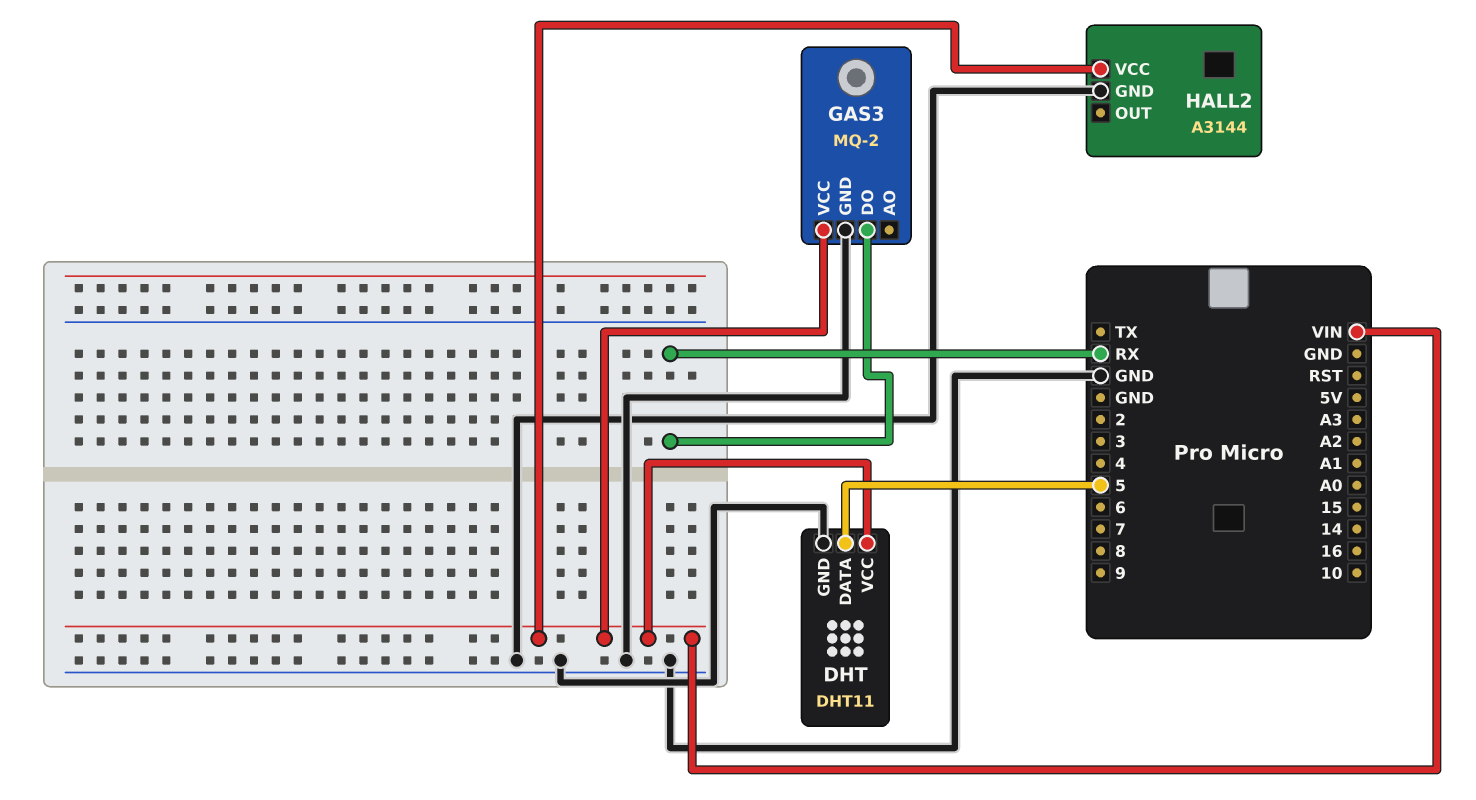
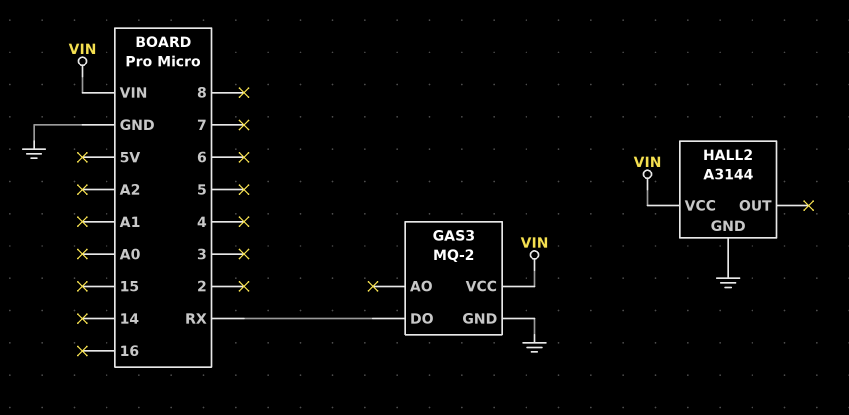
DHT: DHT11 -> none
DHT pin DATA: 5 -> none
DHT pin GND: GND -> none
DHT pin VCC: VIN -> none

